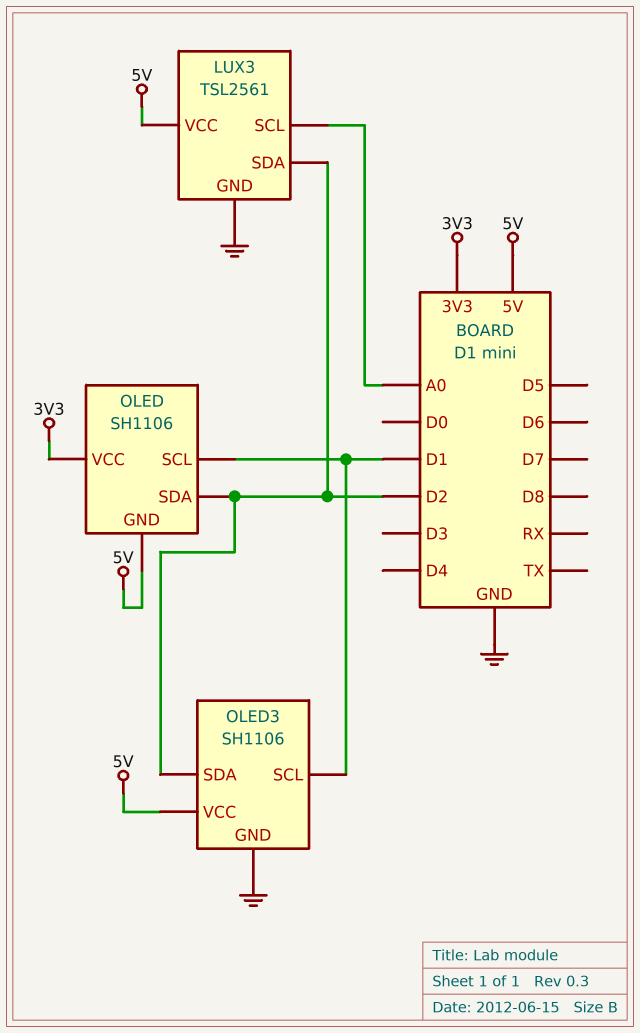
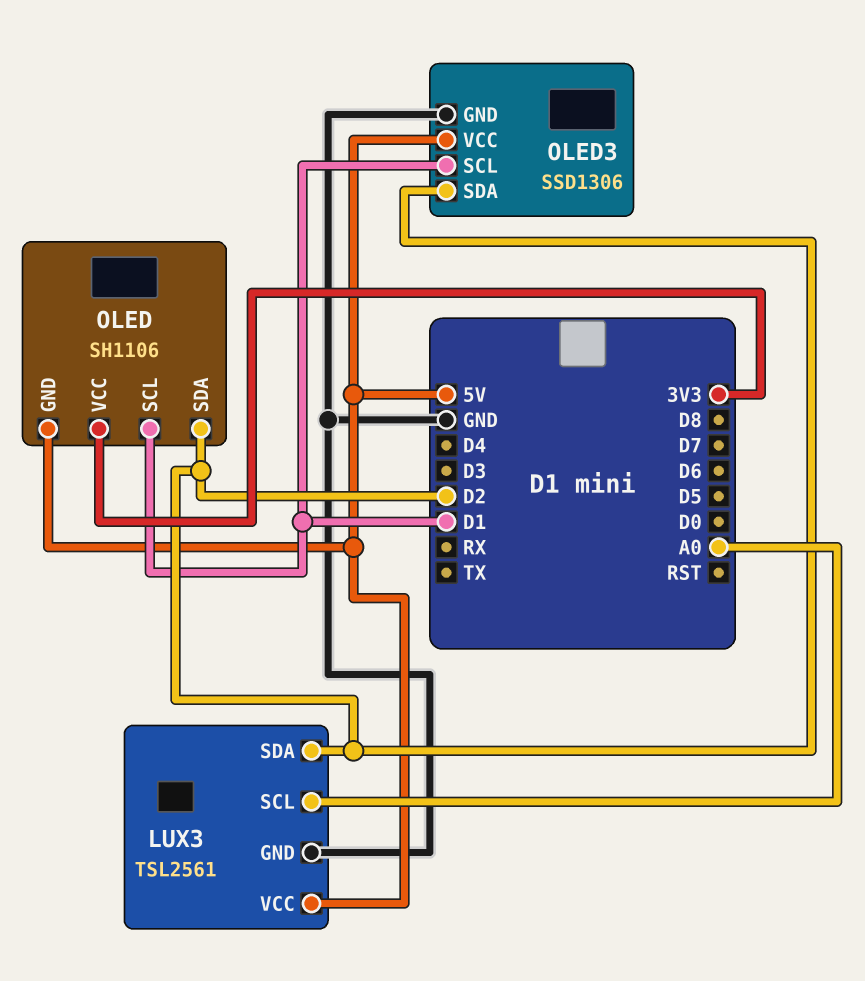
OLED3: SH1106 -> SSD1306

